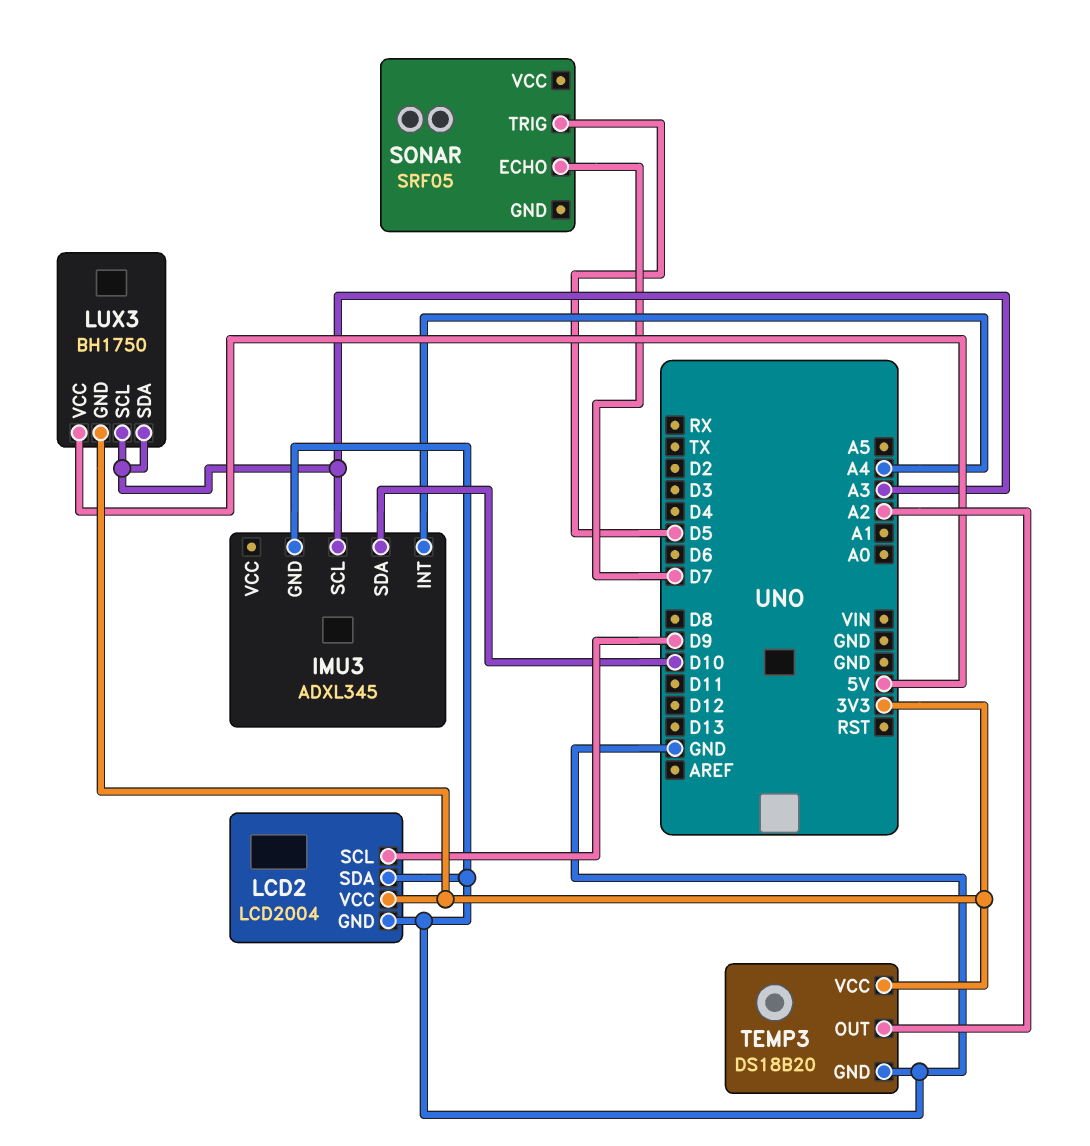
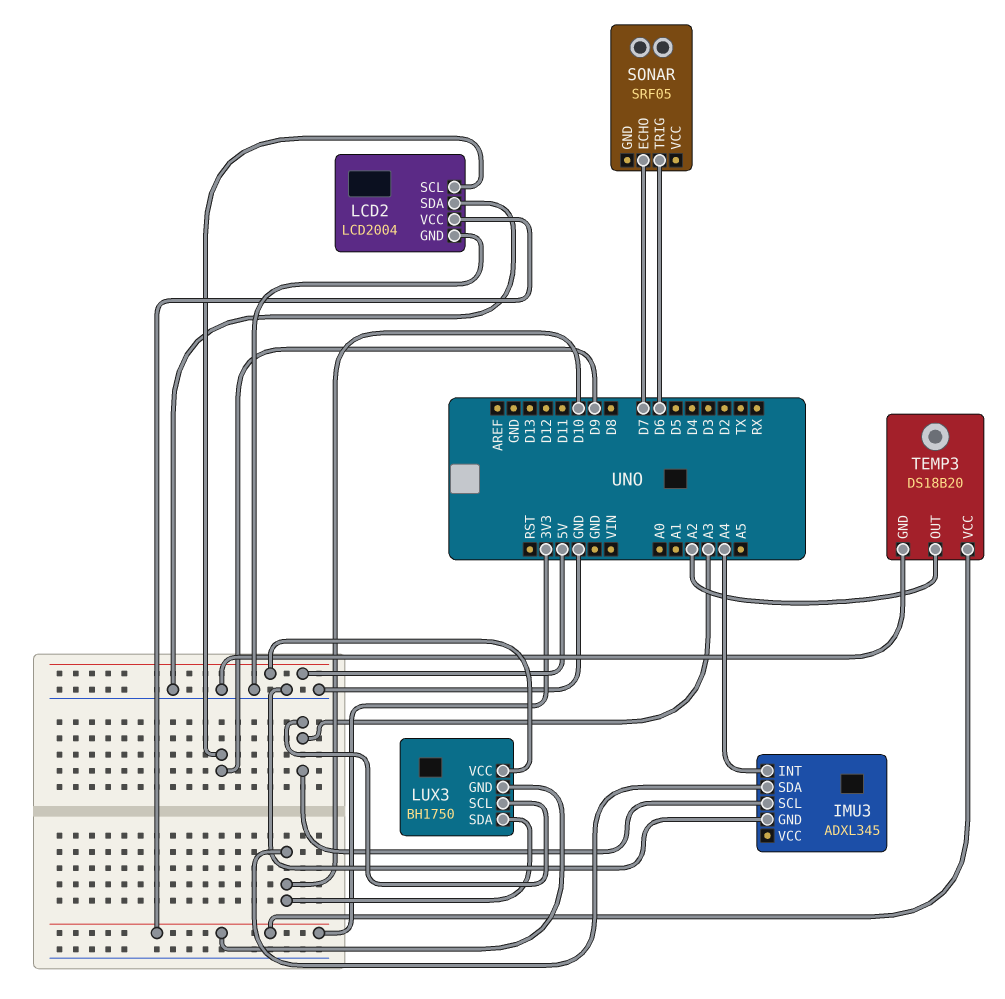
LUX3 pin SDA: A3 -> D10
SONAR pin TRIG: D5 -> D6

